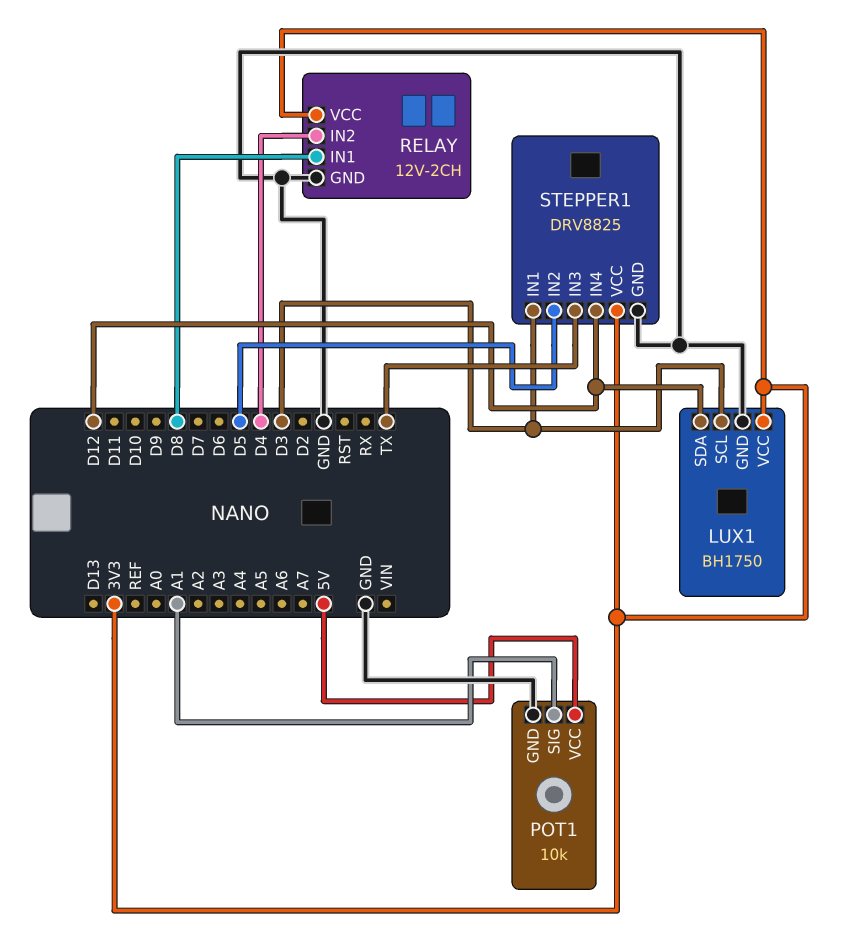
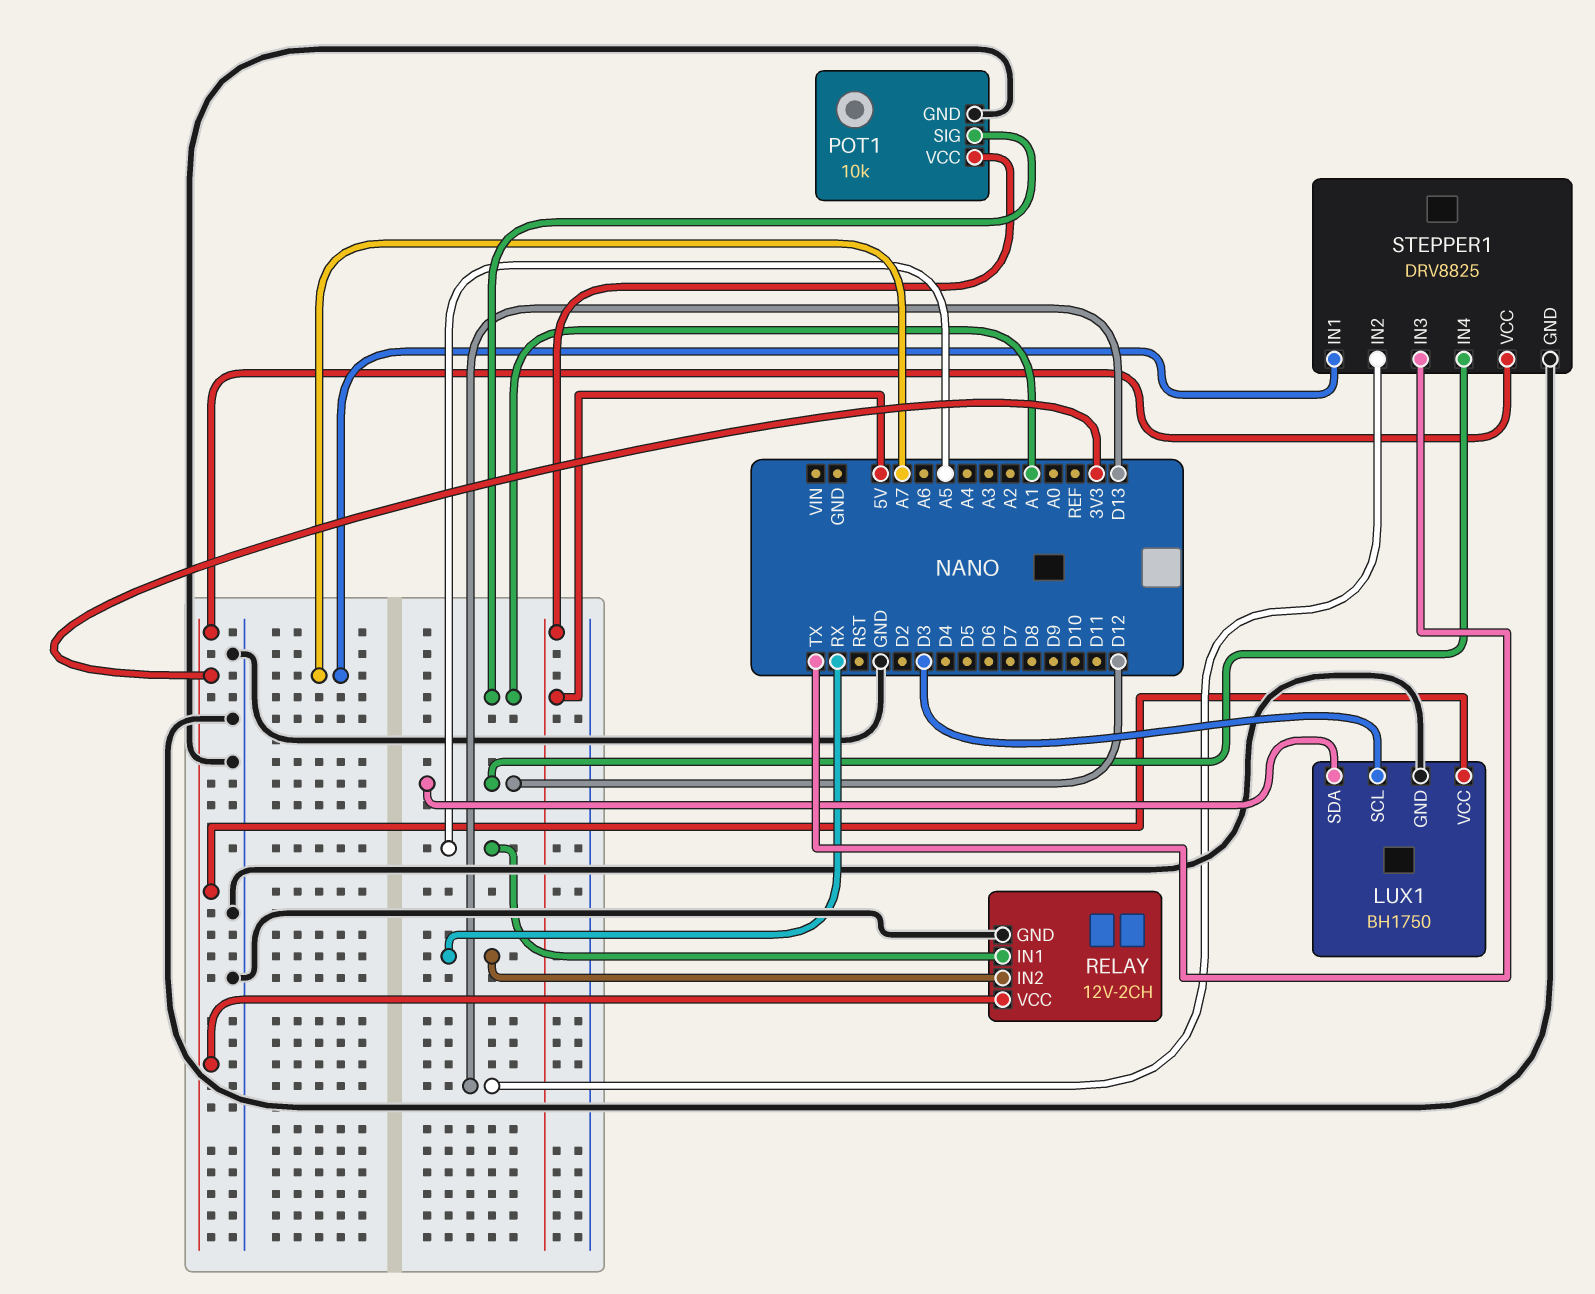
RELAY pin IN1: D8 -> A5
RELAY pin IN2: D4 -> RX
STEPPER1 pin IN1: D3 -> A7
STEPPER1 pin IN2: D5 -> D13

